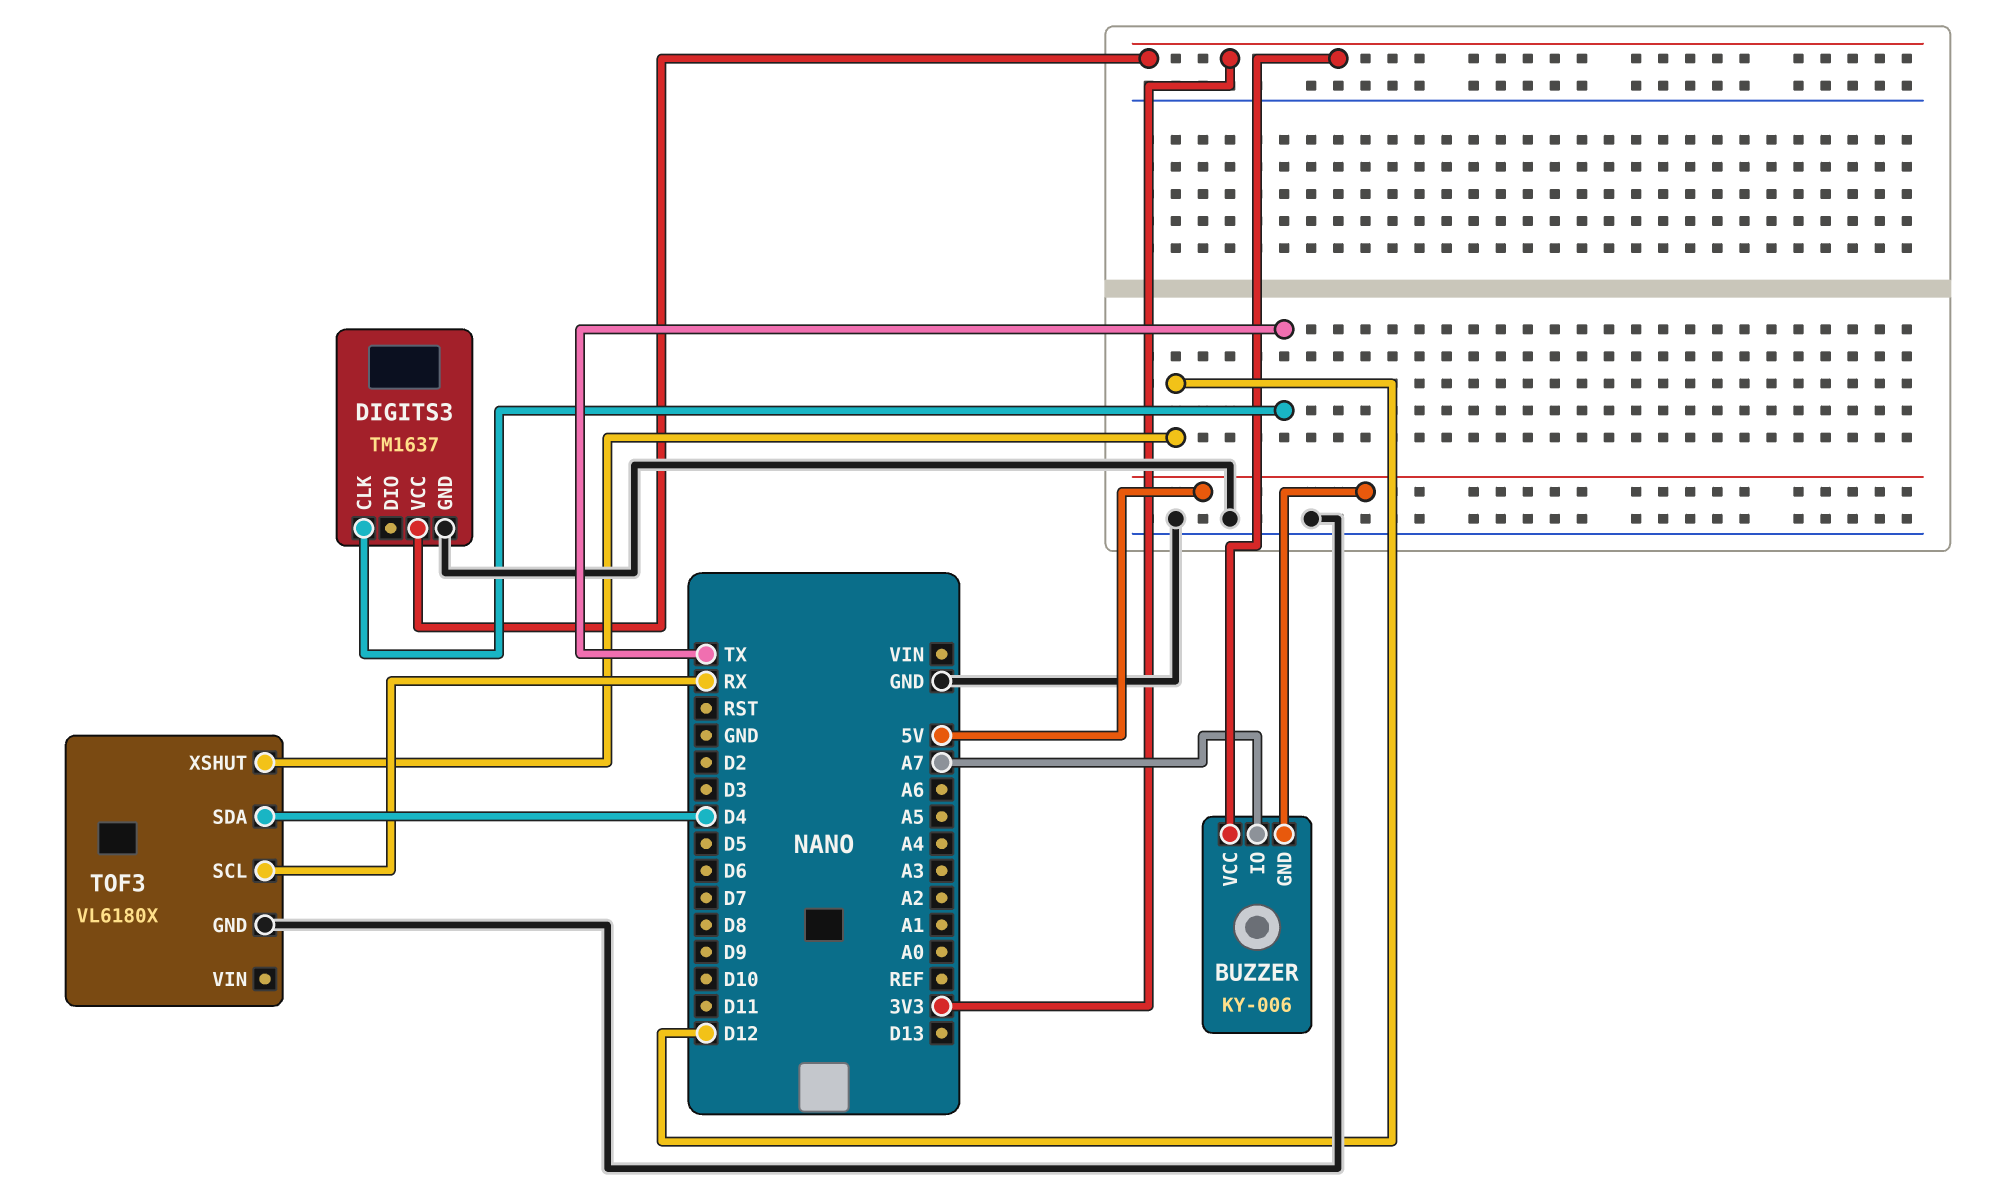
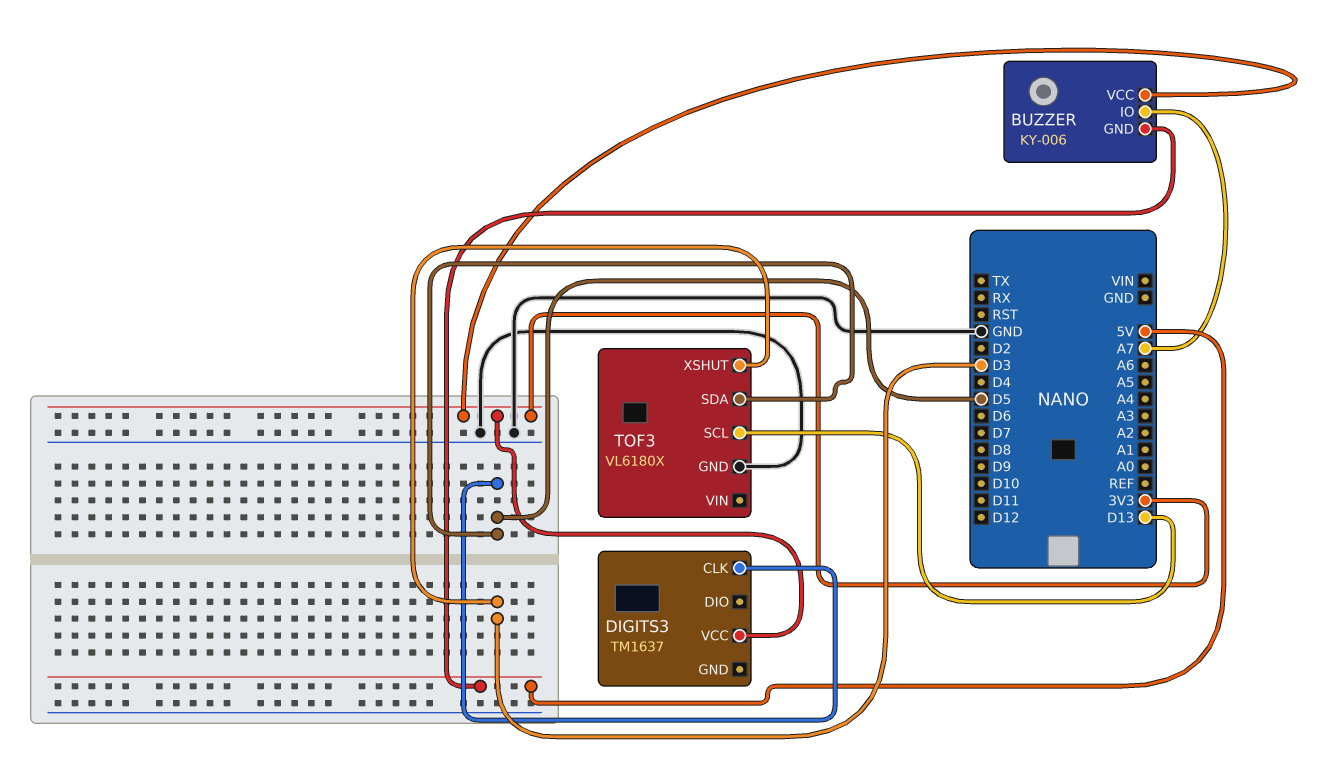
DIGITS3 pin CLK: TX -> D5
DIGITS3 pin GND: GND -> none
TOF3 pin SCL: RX -> D13
TOF3 pin SDA: D4 -> D5
TOF3 pin XSHUT: D12 -> D3

